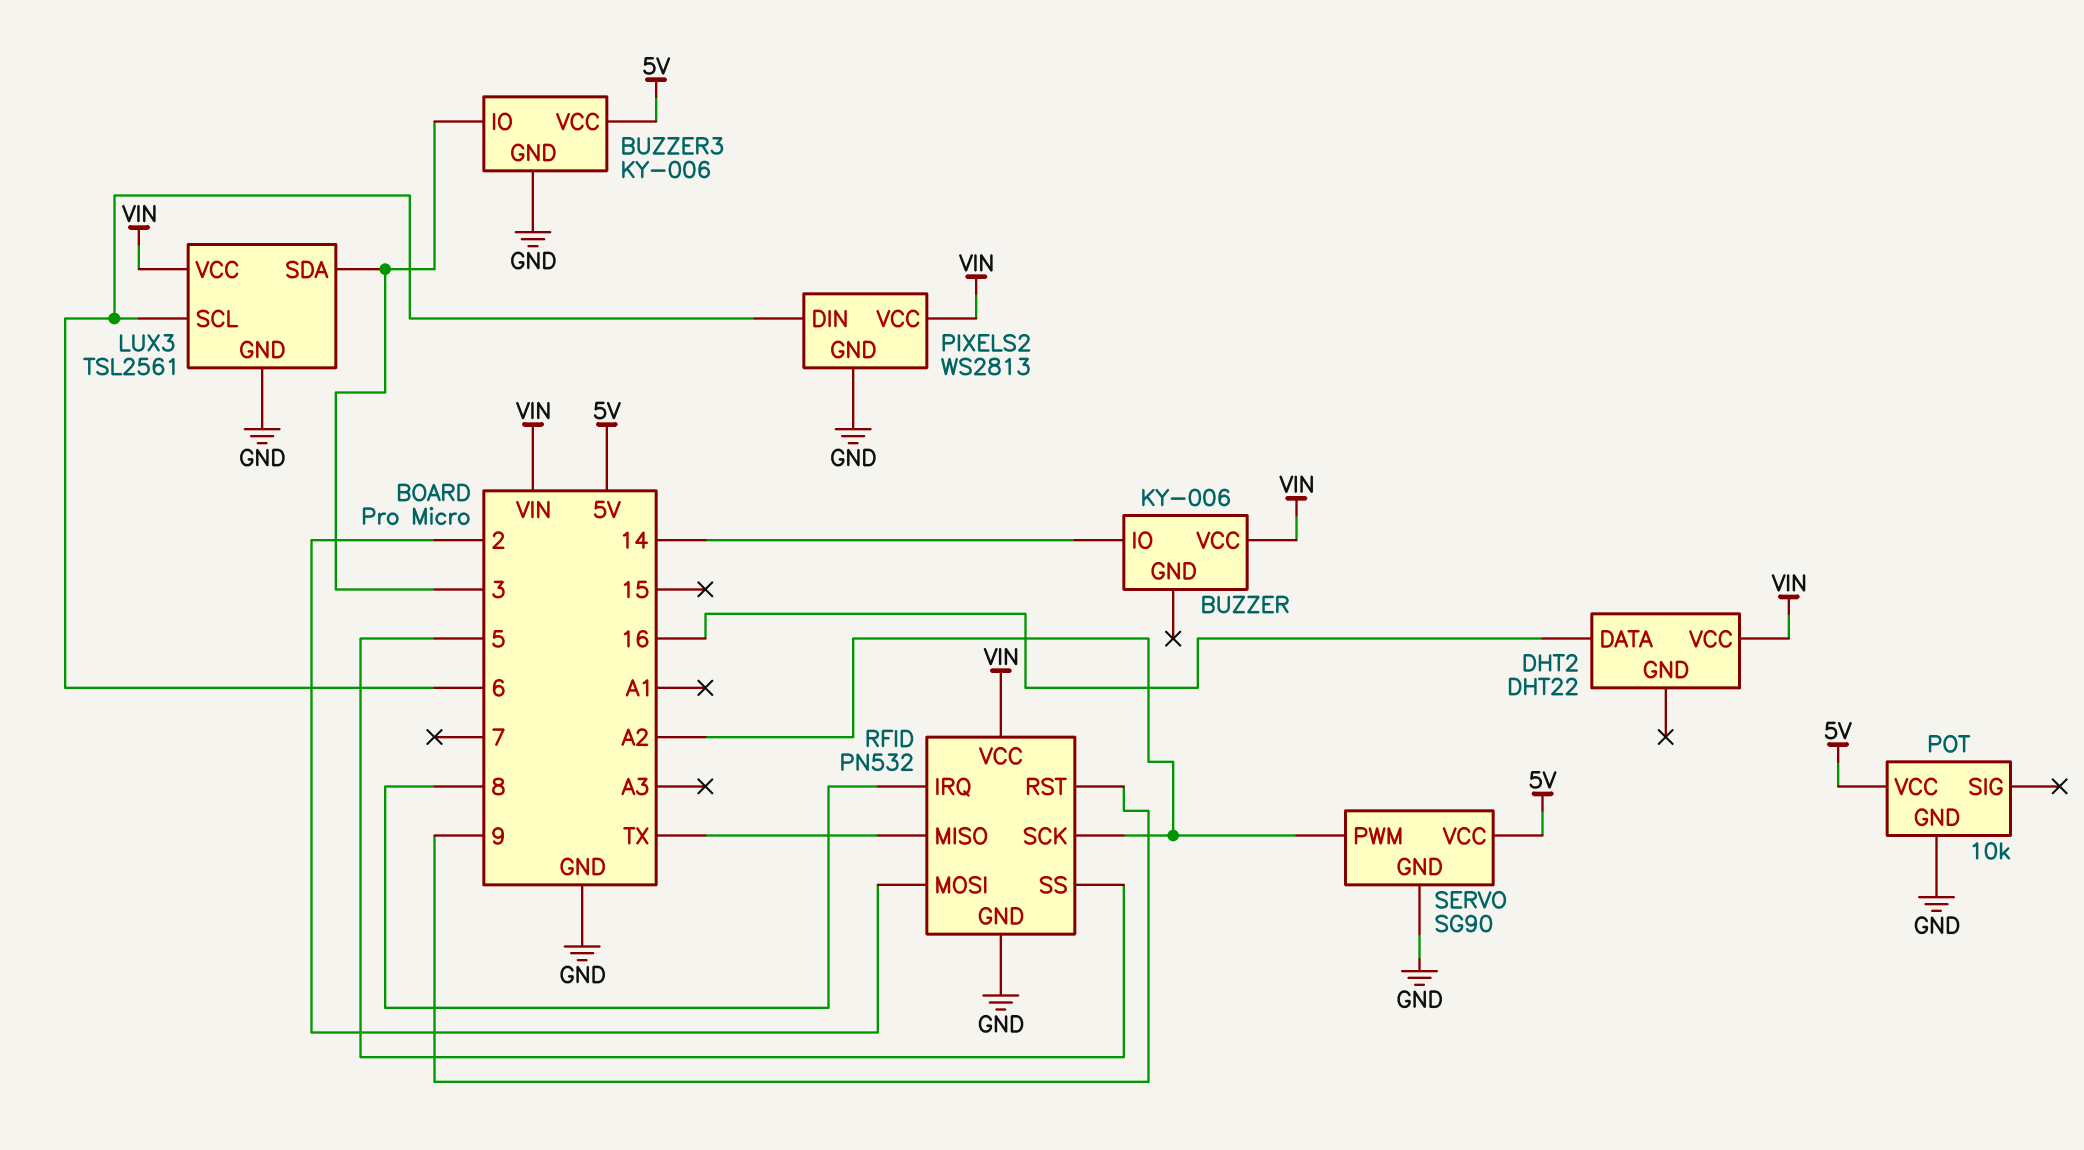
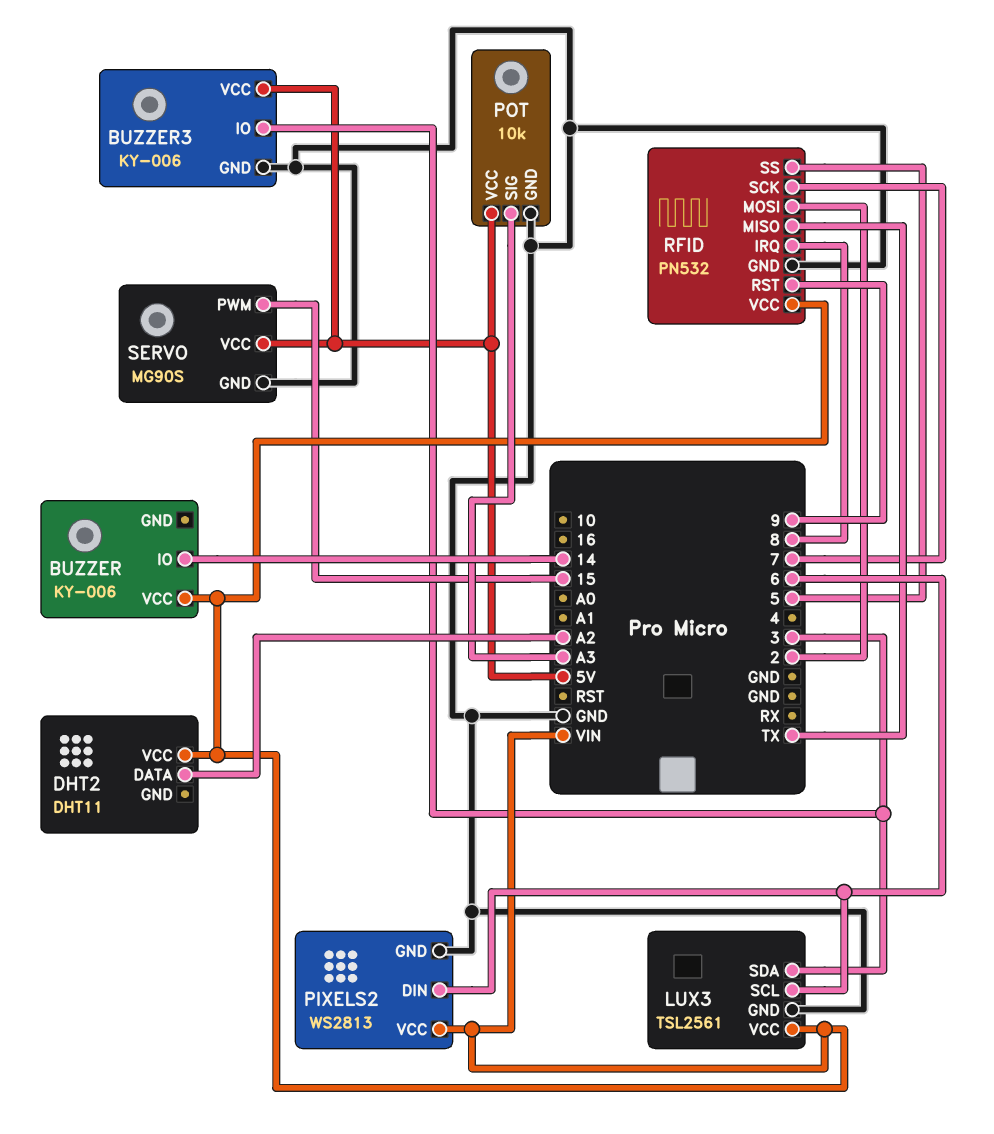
DHT2: DHT22 -> DHT11
DHT2 pin DATA: 16 -> A2
POT pin SIG: none -> A3
RFID pin SCK: A2 -> 7
SERVO: SG90 -> MG90S
SERVO pin PWM: A2 -> 15

